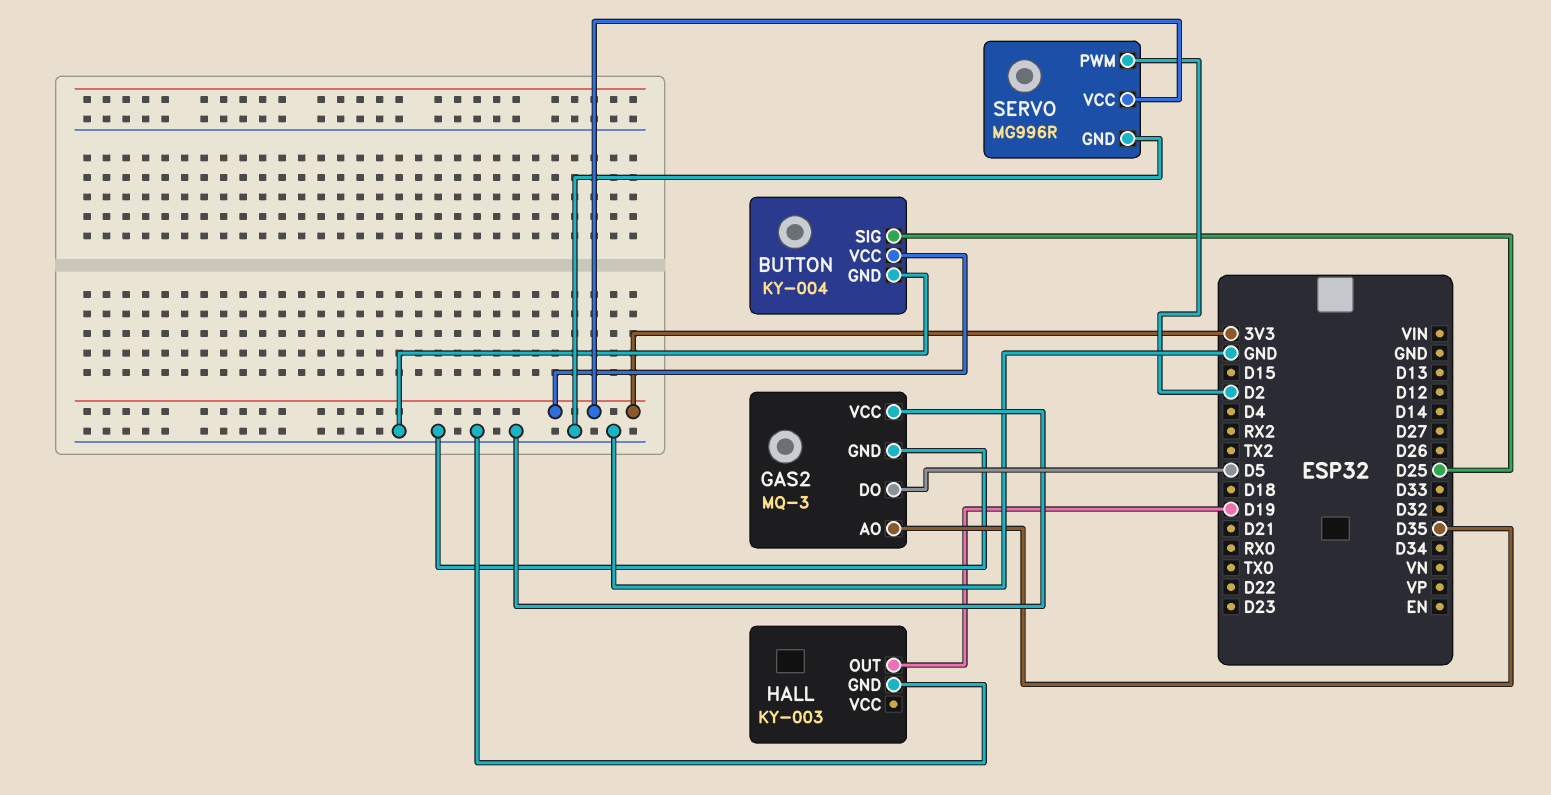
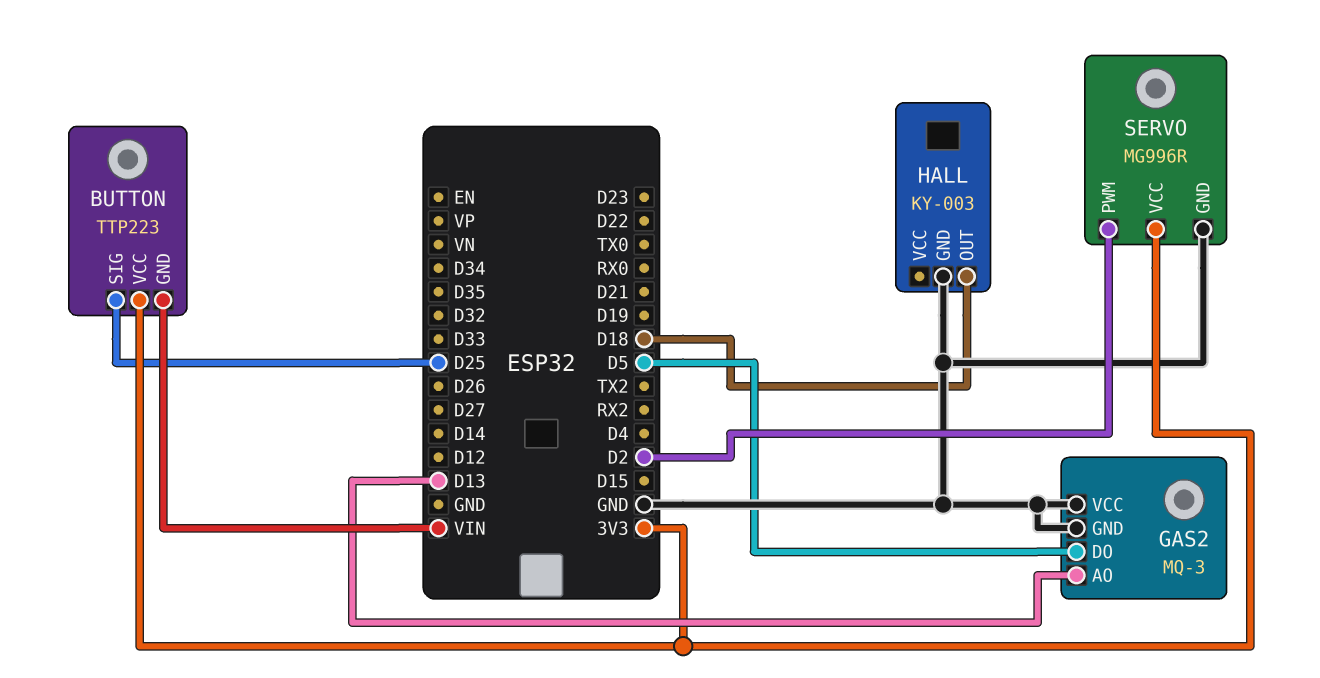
BUTTON: KY-004 -> TTP223
BUTTON pin GND: GND -> VIN
GAS2 pin AO: D35 -> D13
HALL pin OUT: D19 -> D18

